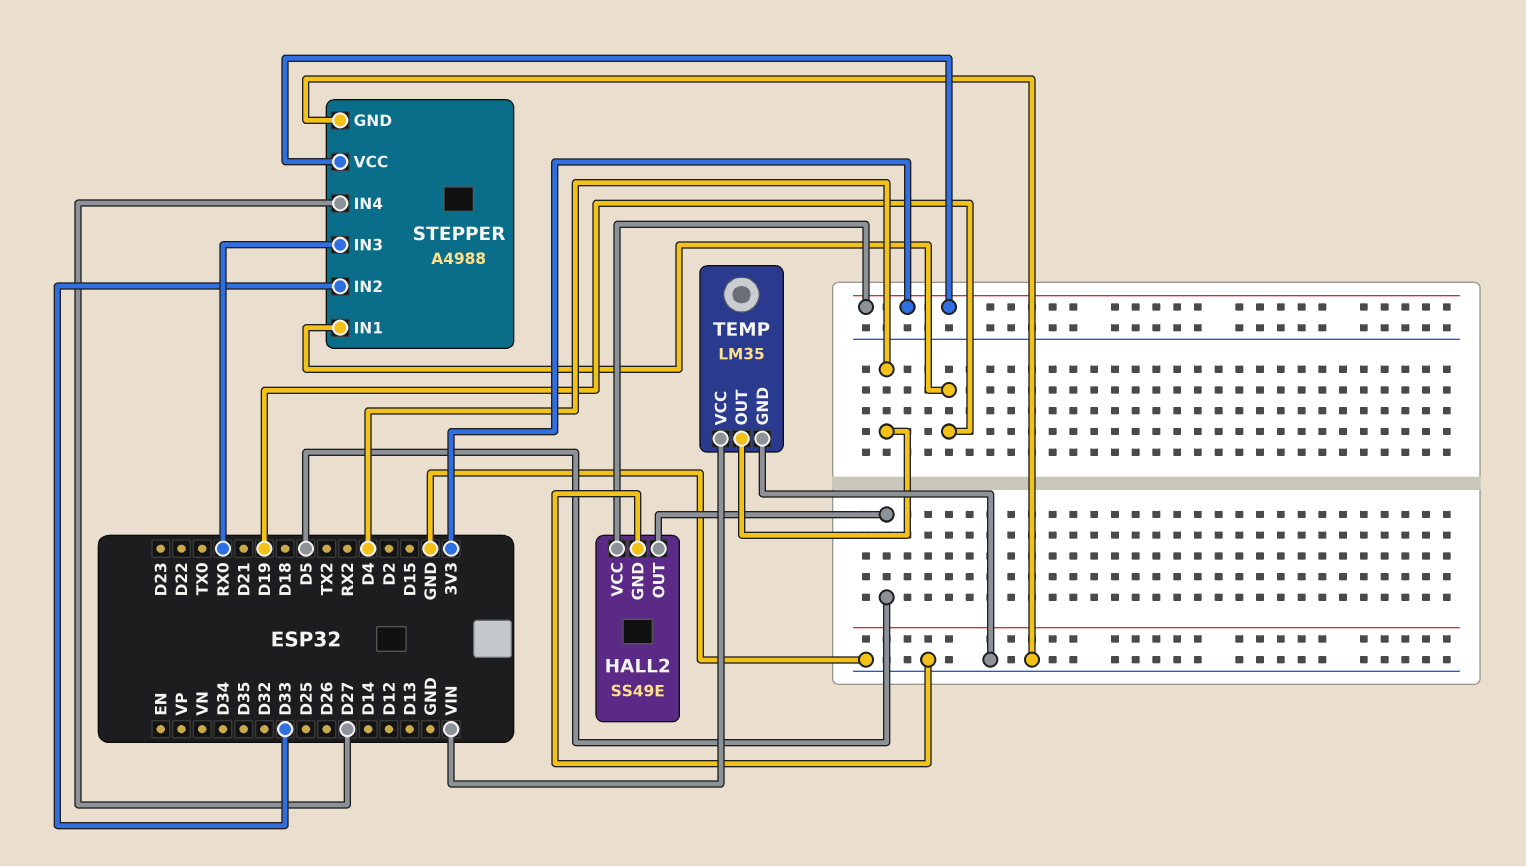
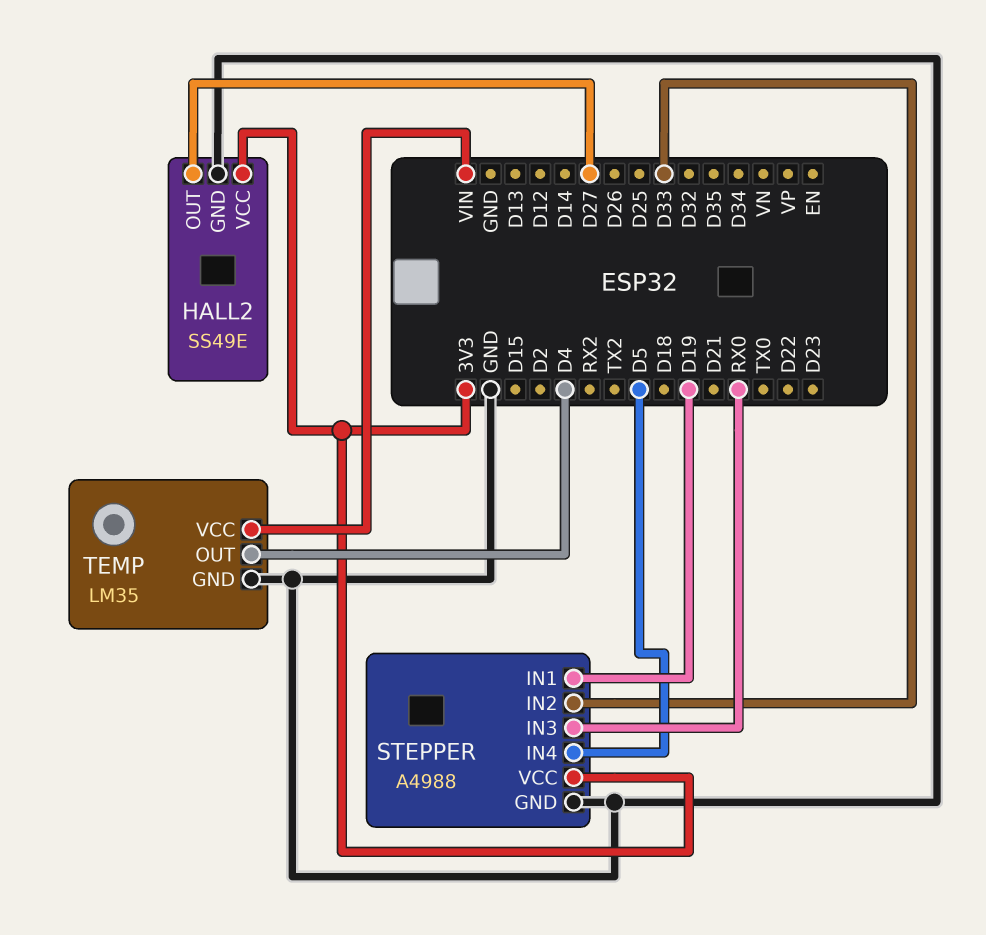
HALL2 pin OUT: D5 -> D27
STEPPER pin IN4: D27 -> D5

